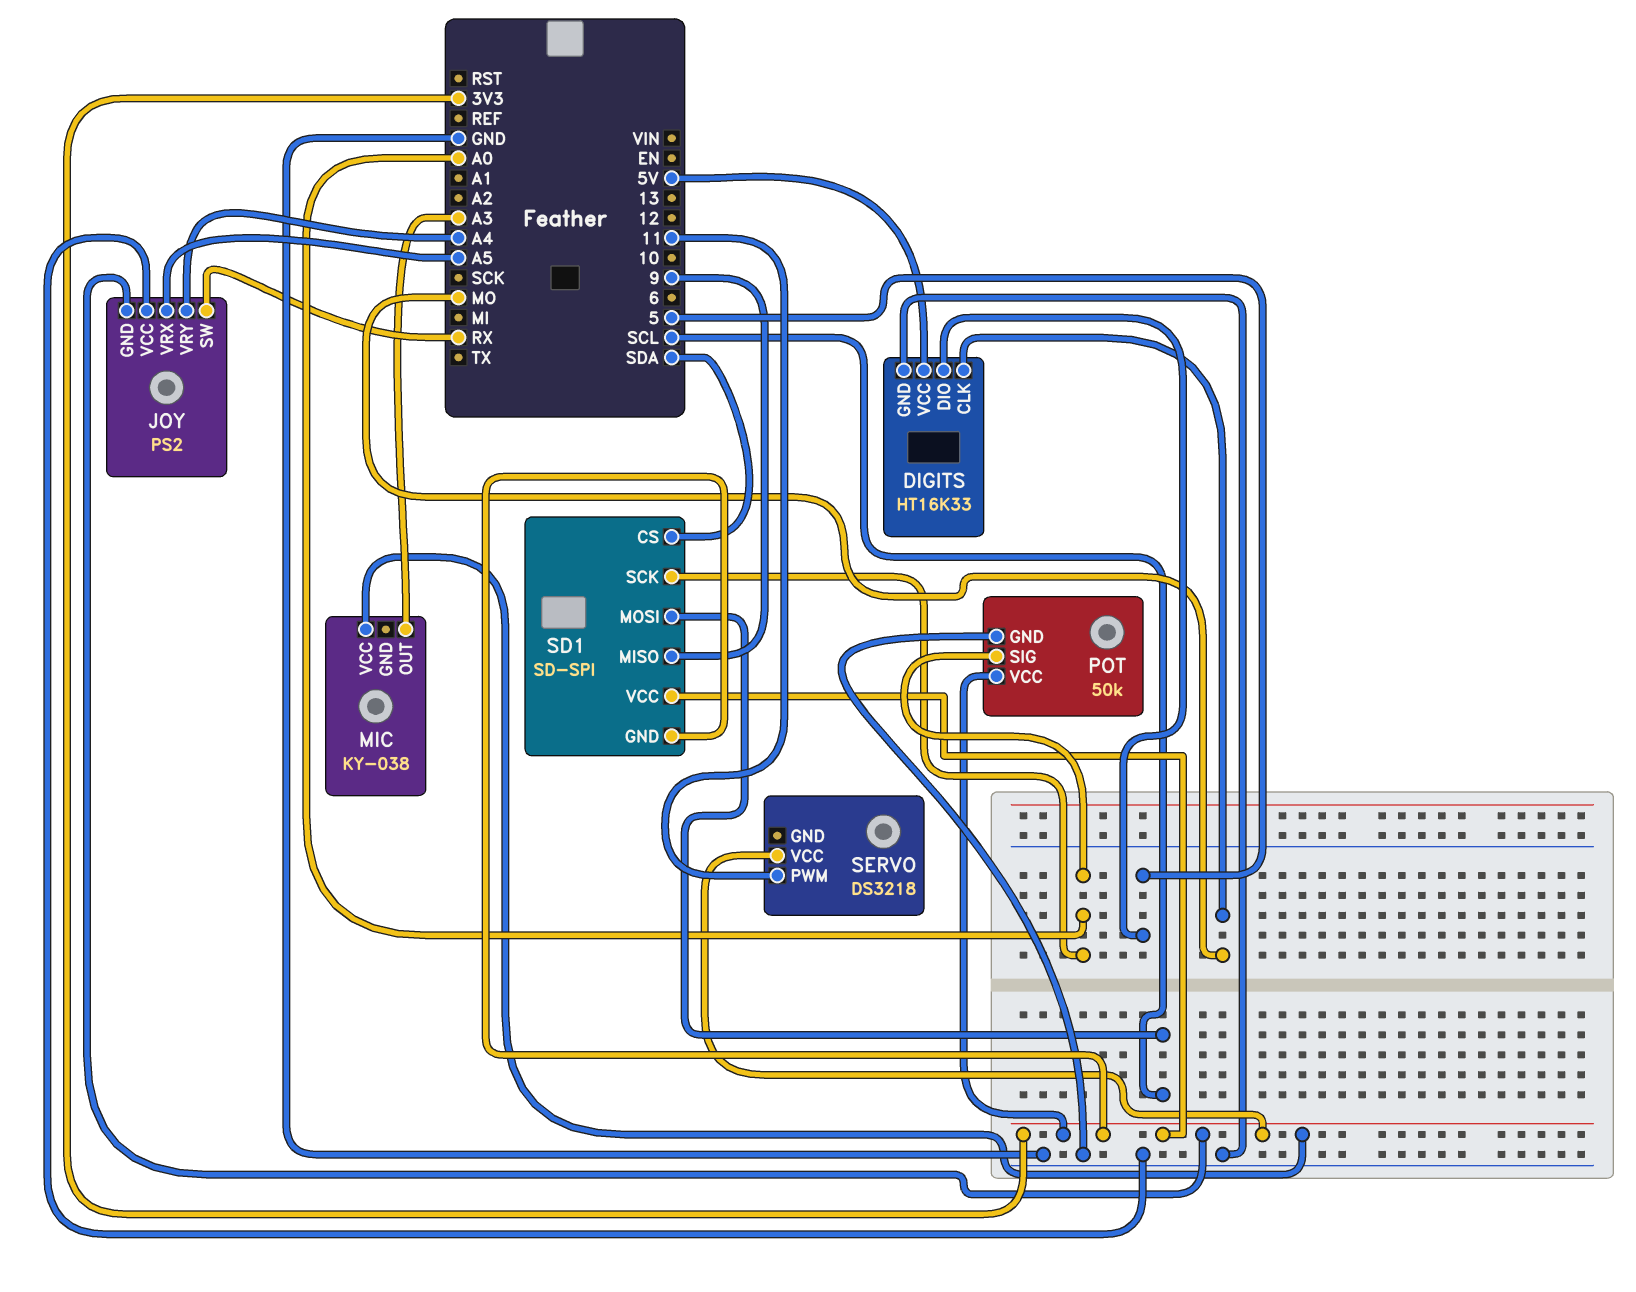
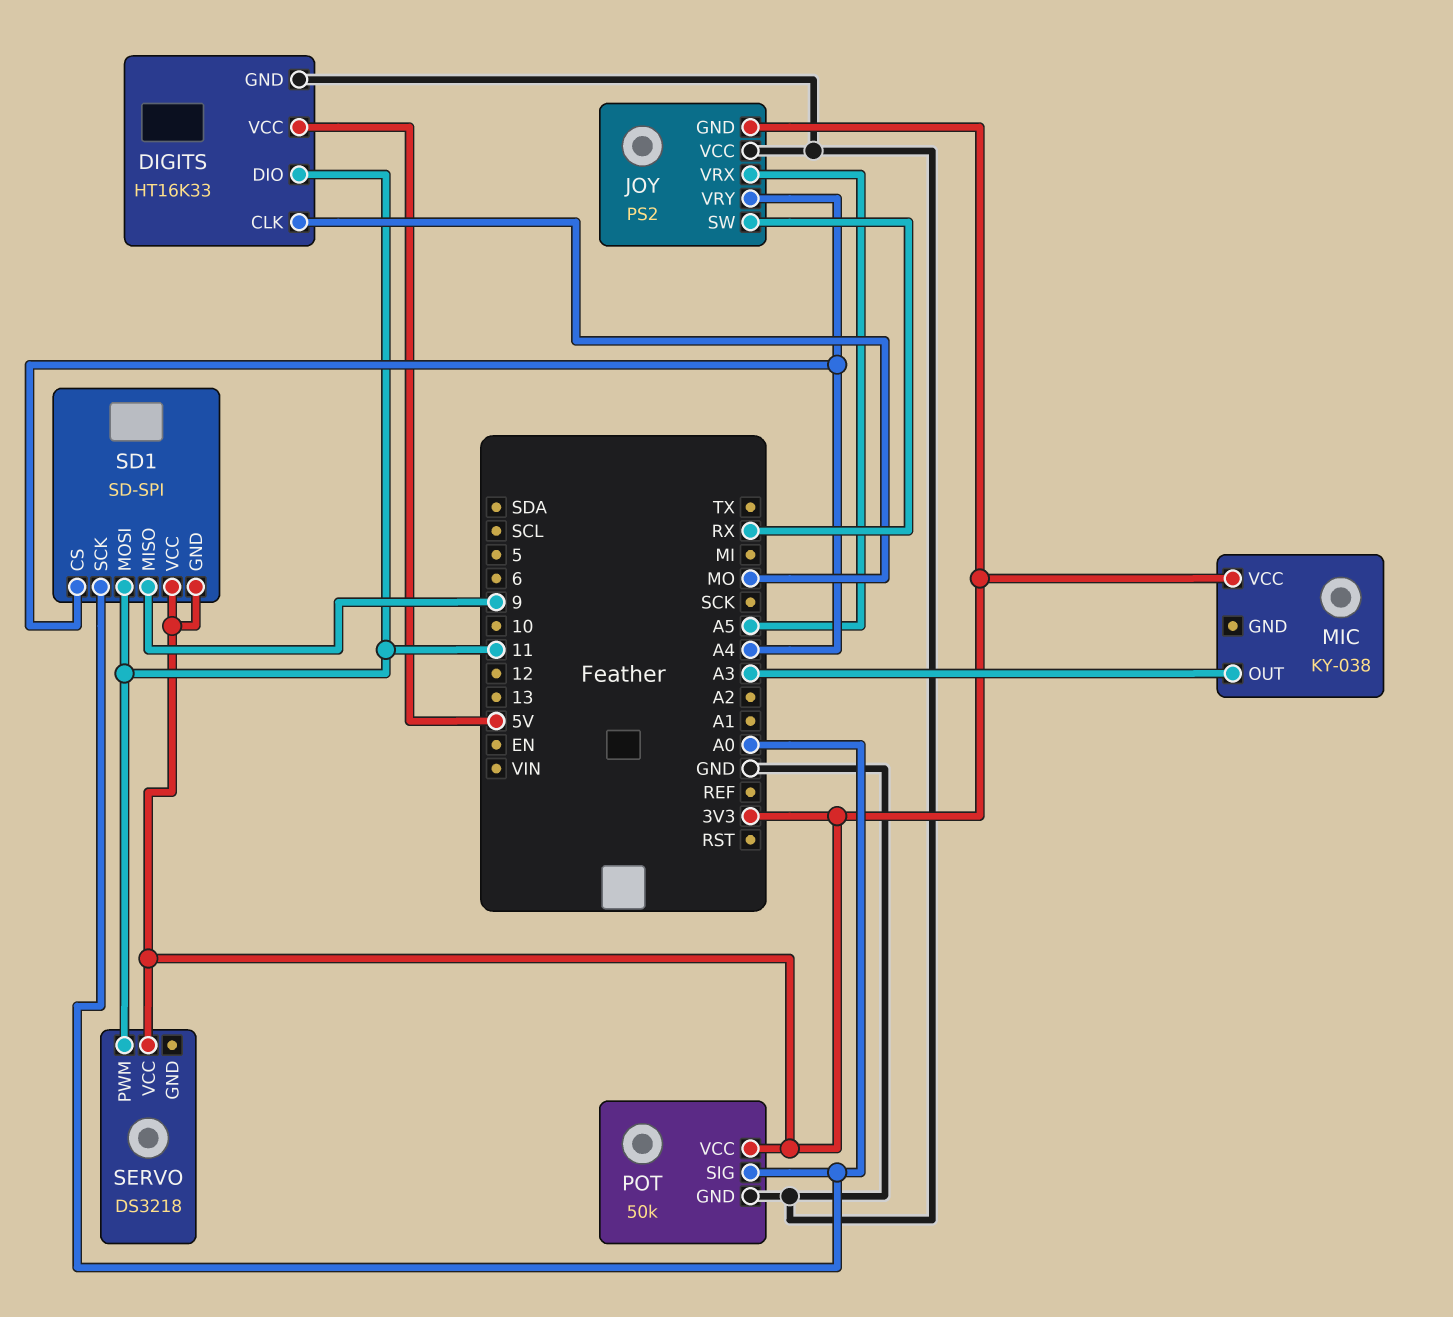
DIGITS pin DIO: 5 -> 11
SD1 pin CS: SDA -> A4
SD1 pin MOSI: SCL -> 11

